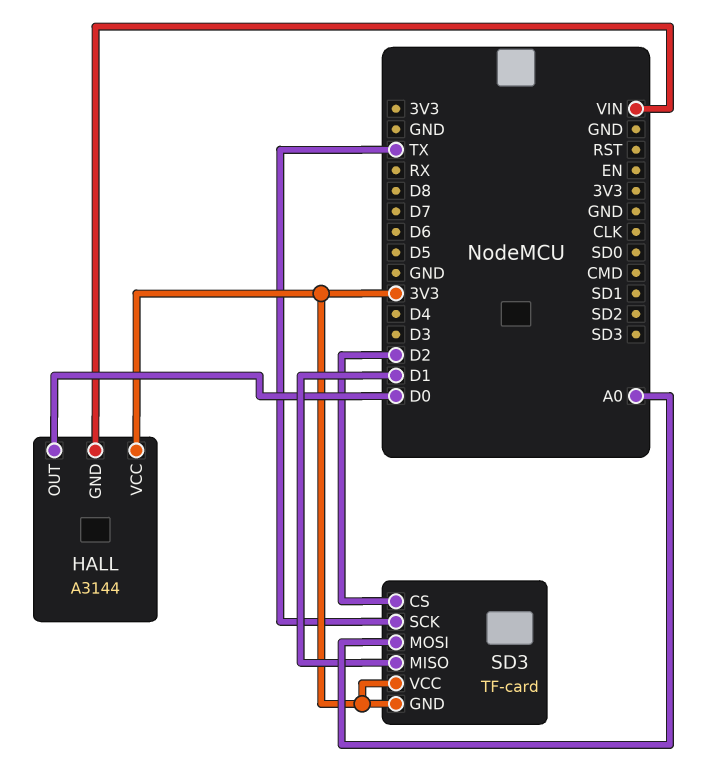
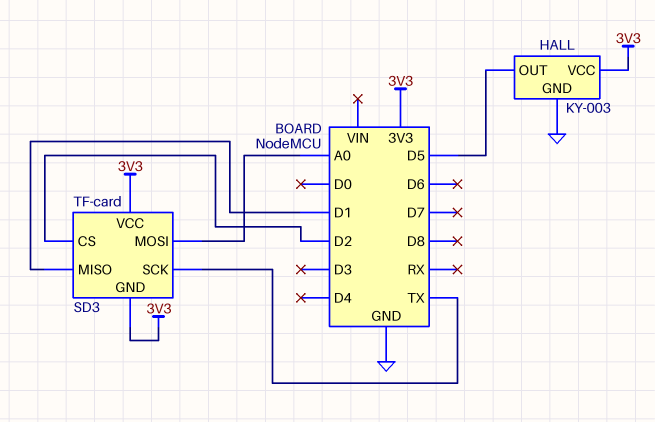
HALL: A3144 -> KY-003
HALL pin GND: VIN -> GND
HALL pin OUT: D0 -> D5

